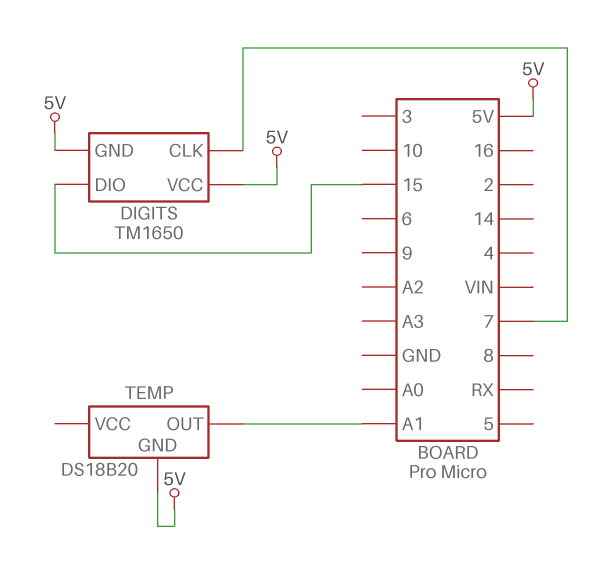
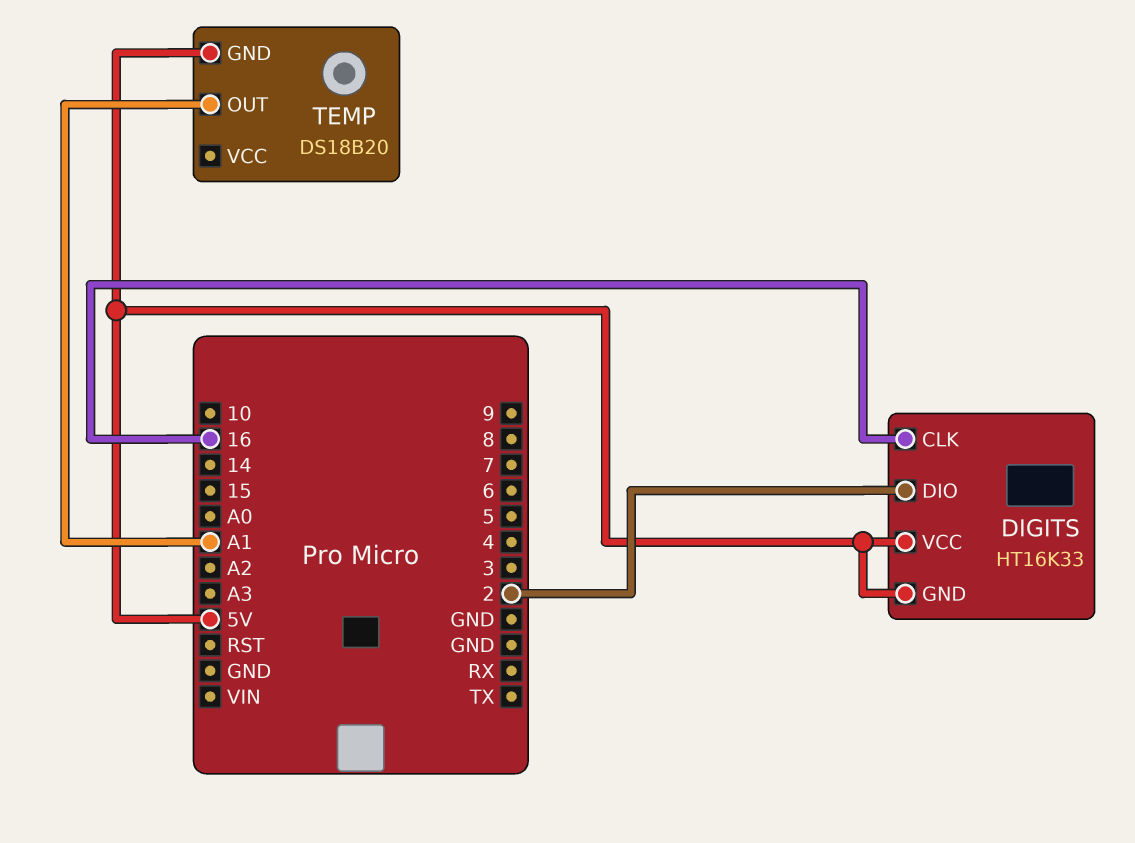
DIGITS: TM1650 -> HT16K33
DIGITS pin CLK: 7 -> 16
DIGITS pin DIO: 15 -> 2

